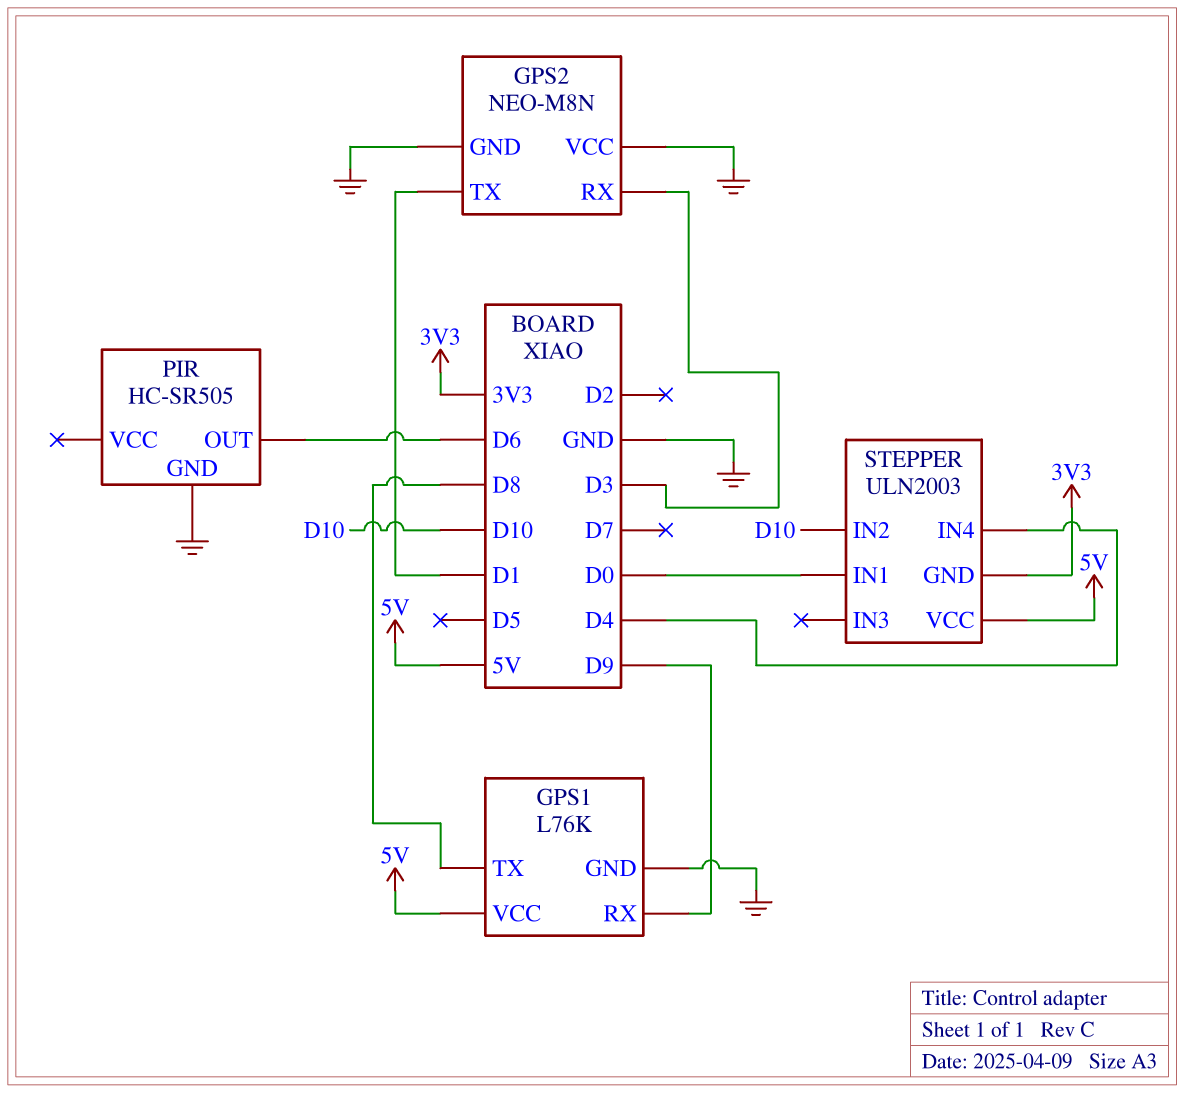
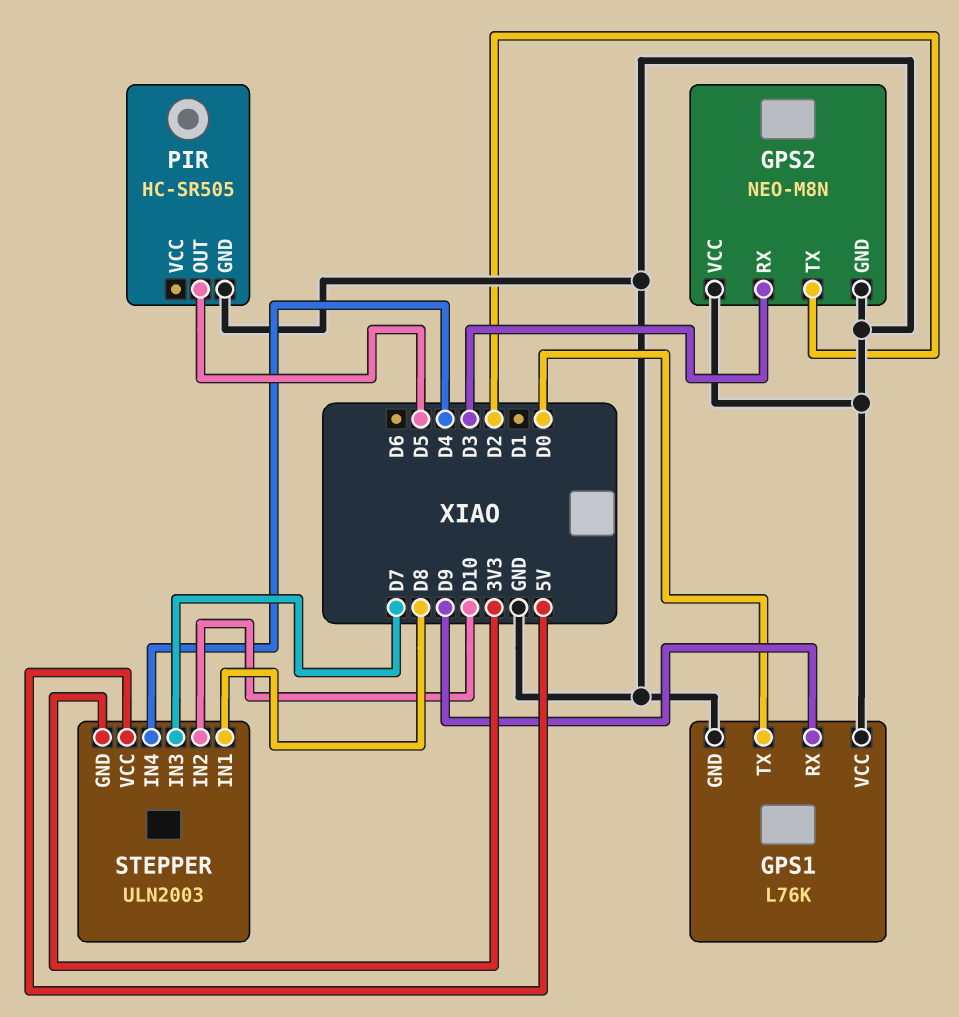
GPS1 pin TX: D8 -> D0
GPS1 pin VCC: 5V -> GND
GPS2 pin TX: D1 -> D2
PIR pin OUT: D6 -> D5
STEPPER pin IN1: D0 -> D8
STEPPER pin IN3: none -> D7

